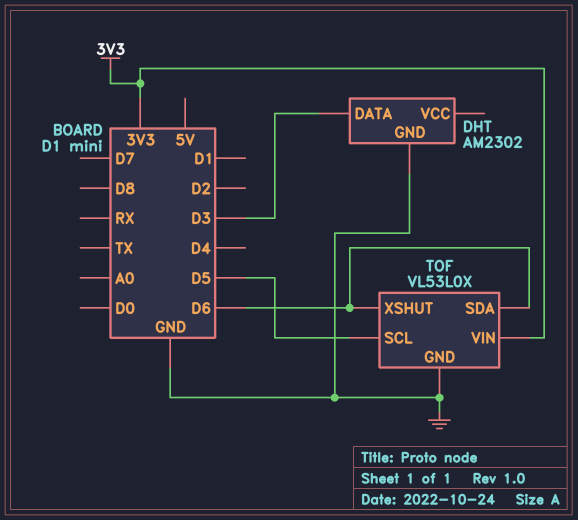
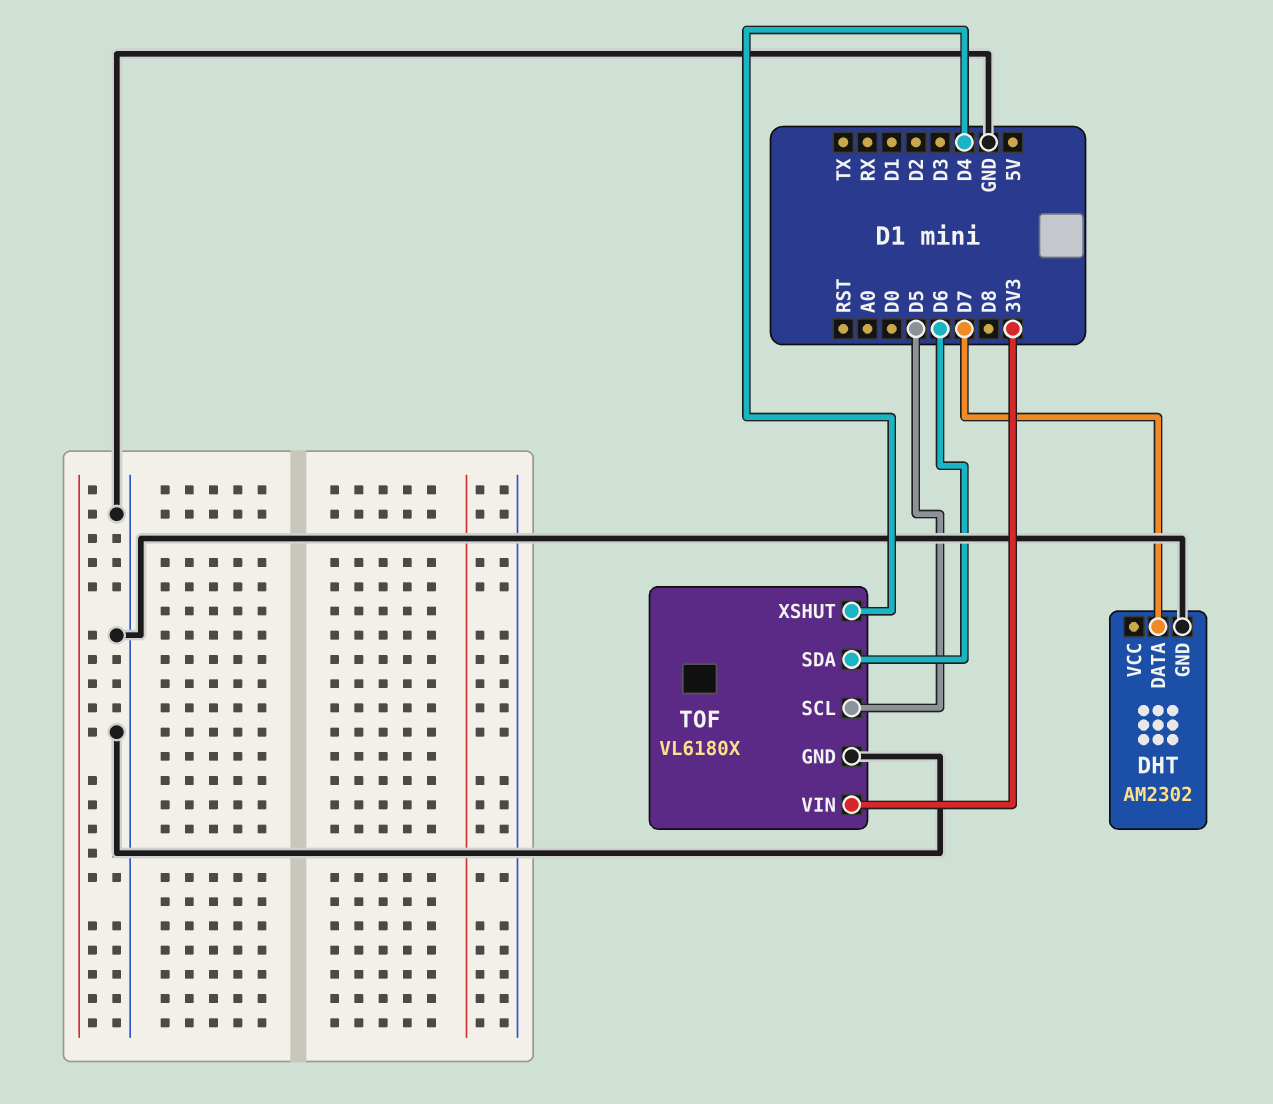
DHT pin DATA: D3 -> D7
TOF: VL53L0X -> VL6180X
TOF pin XSHUT: D6 -> D4

